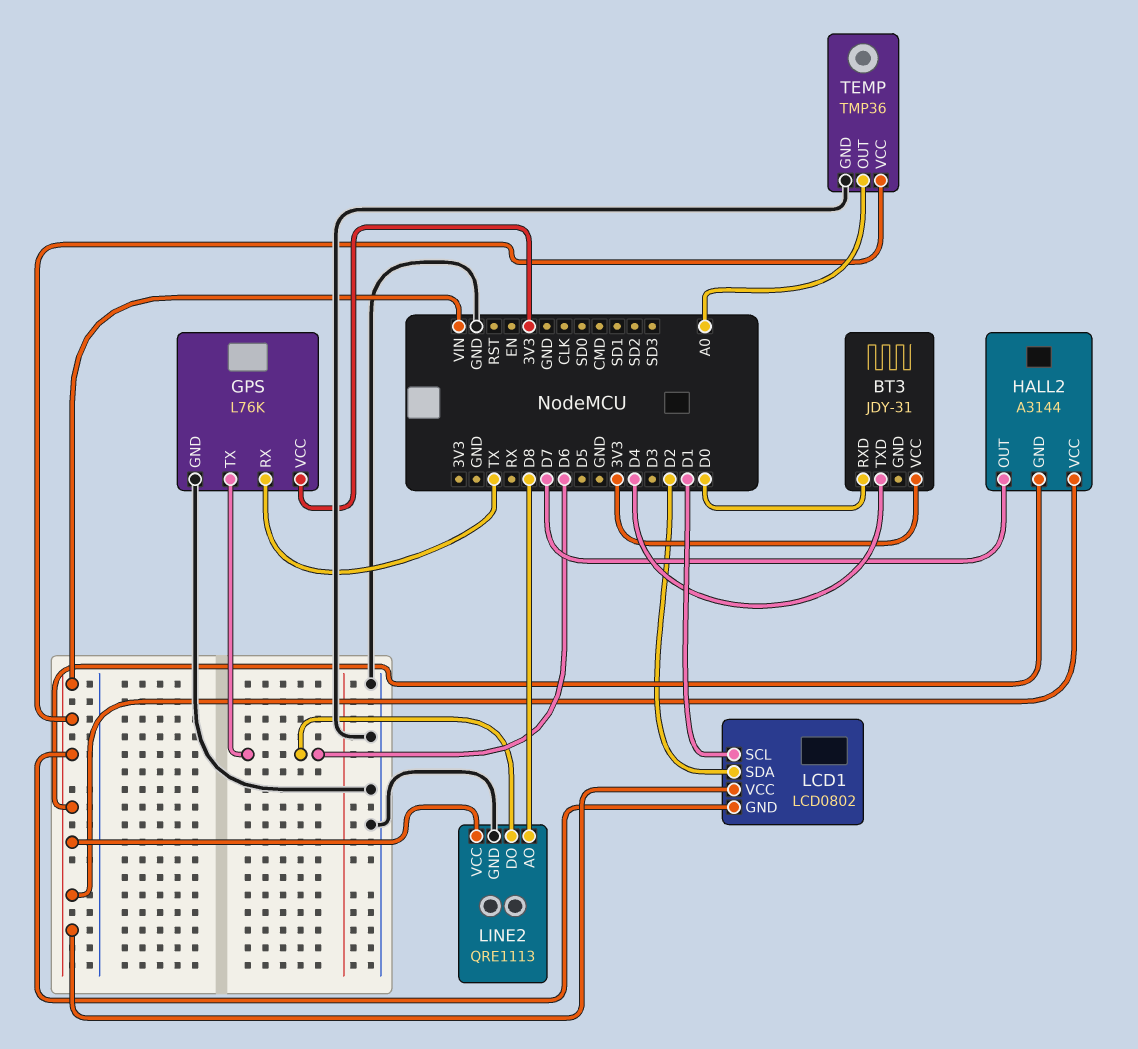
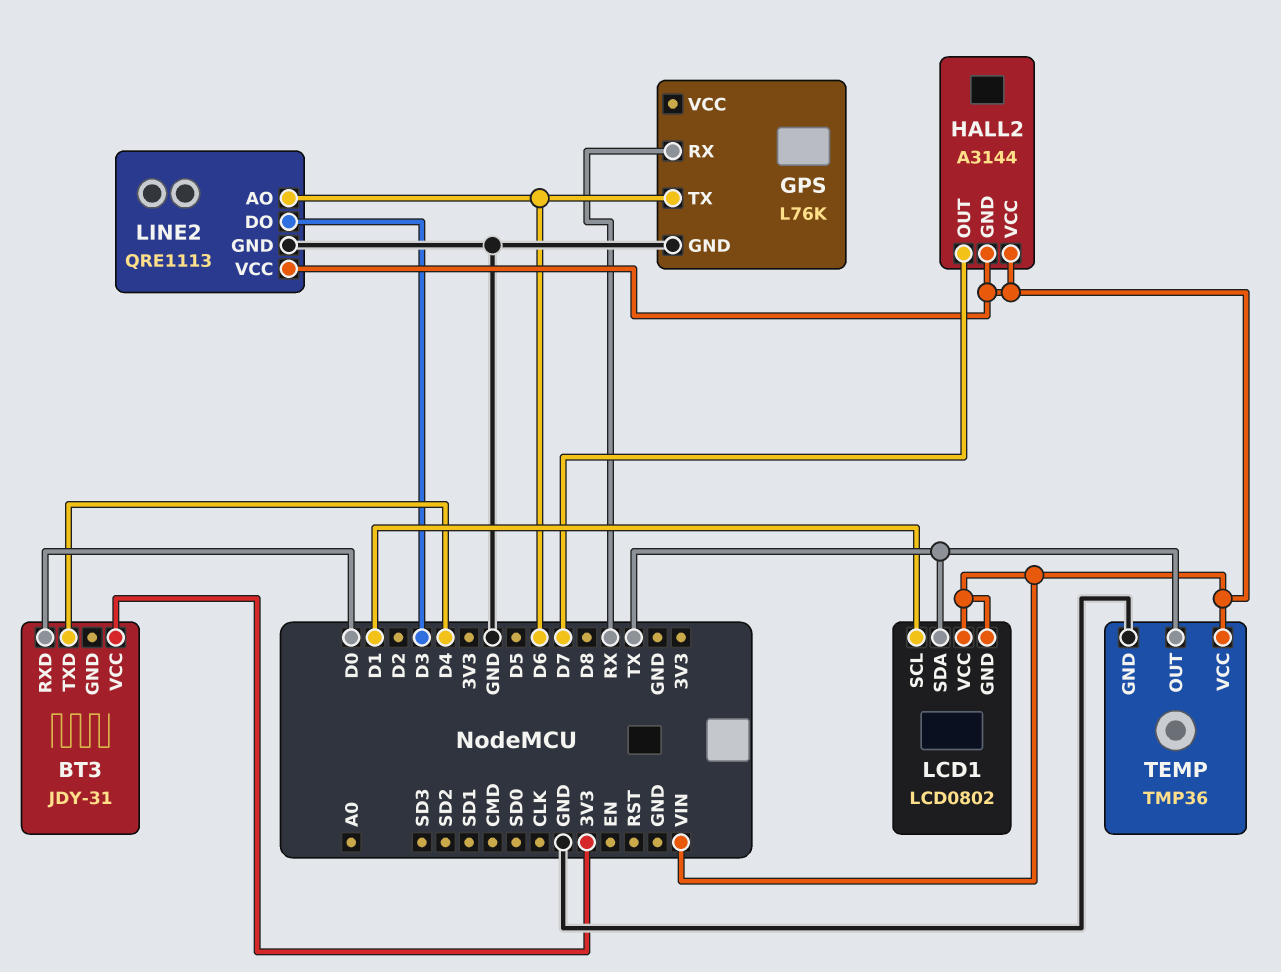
GPS pin RX: TX -> RX
GPS pin VCC: 3V3 -> none
LCD1 pin SDA: D2 -> TX
LINE2 pin AO: D8 -> D6
LINE2 pin DO: D6 -> D3
TEMP pin OUT: A0 -> TX

